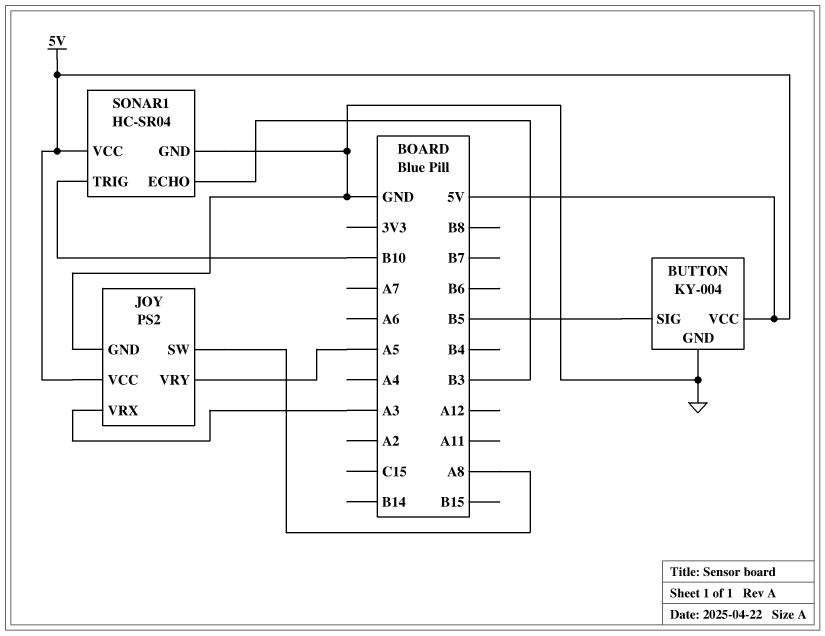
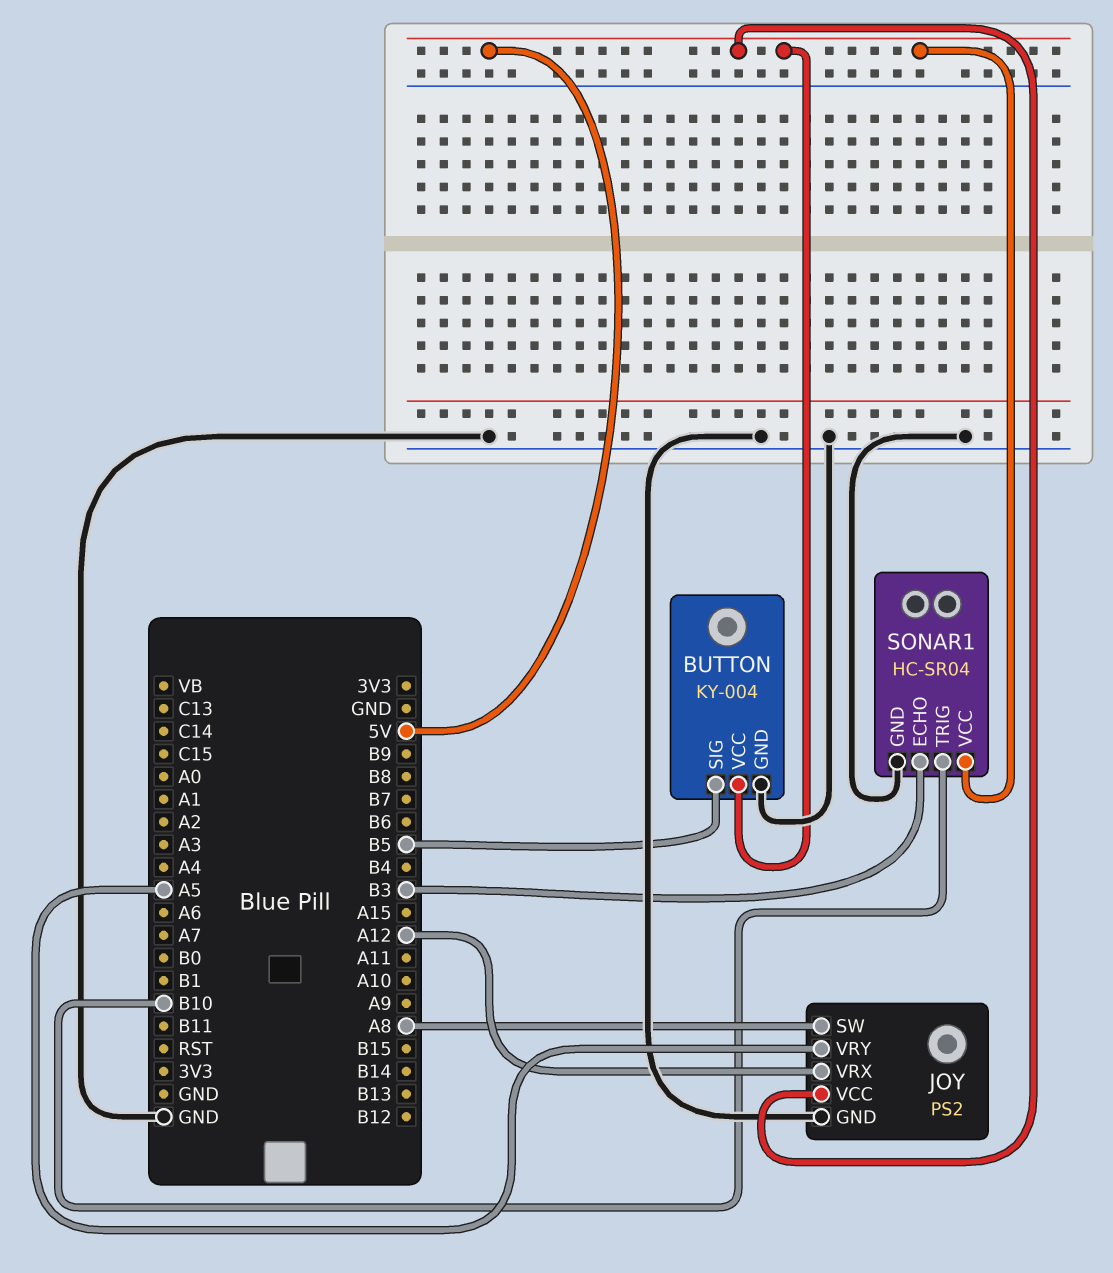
JOY pin VRX: A3 -> A12

